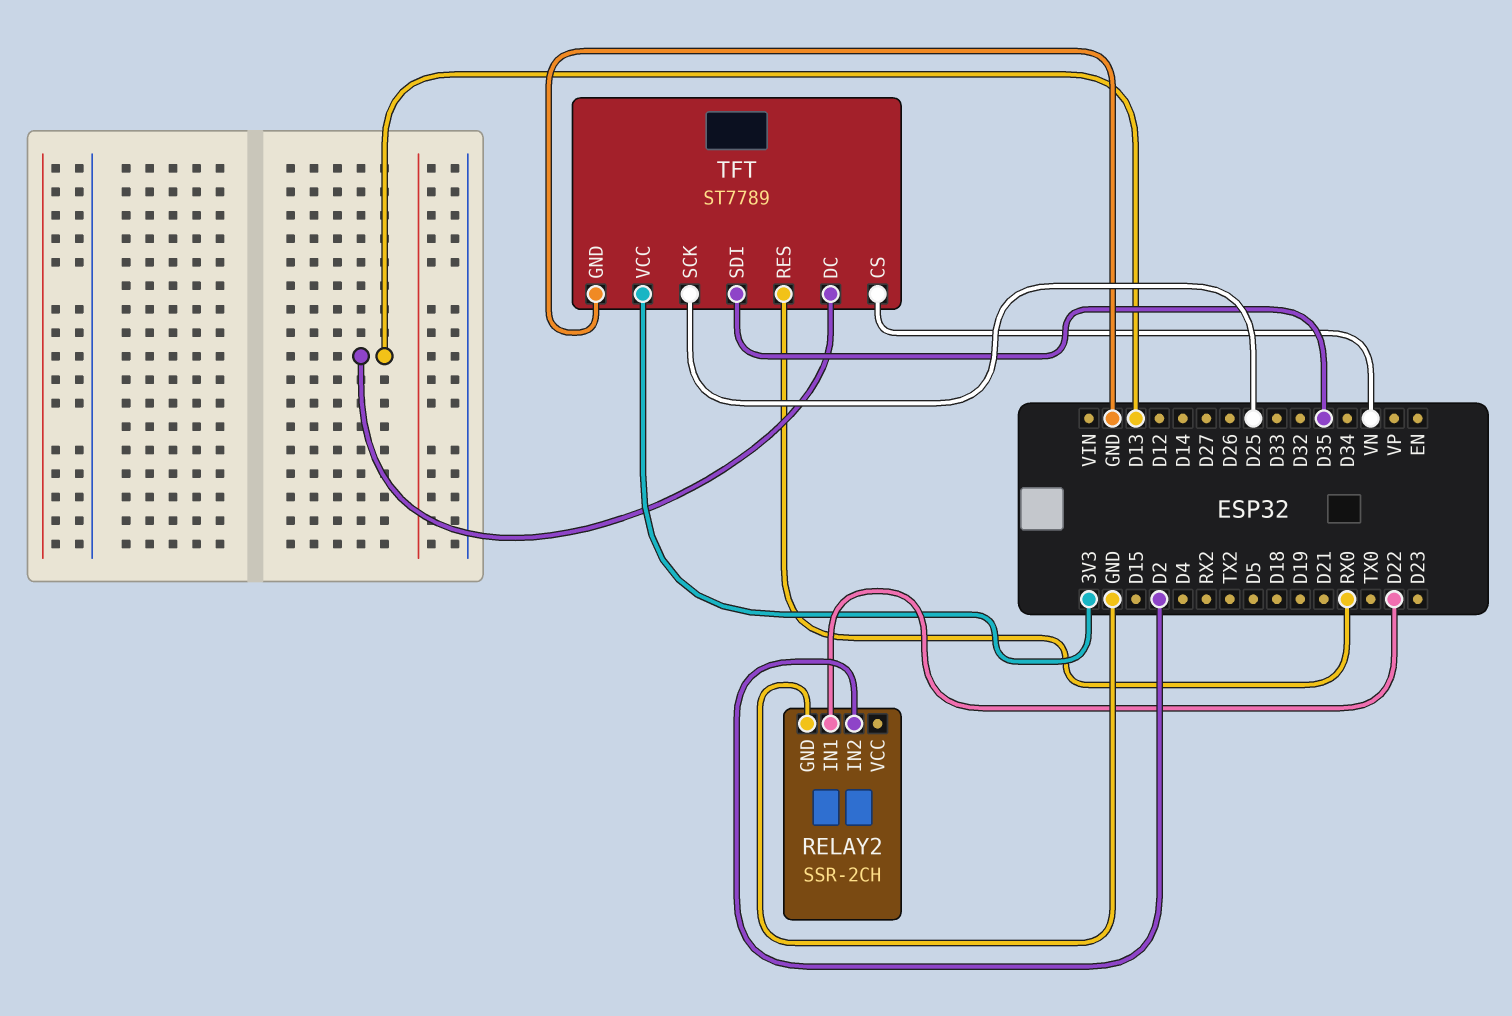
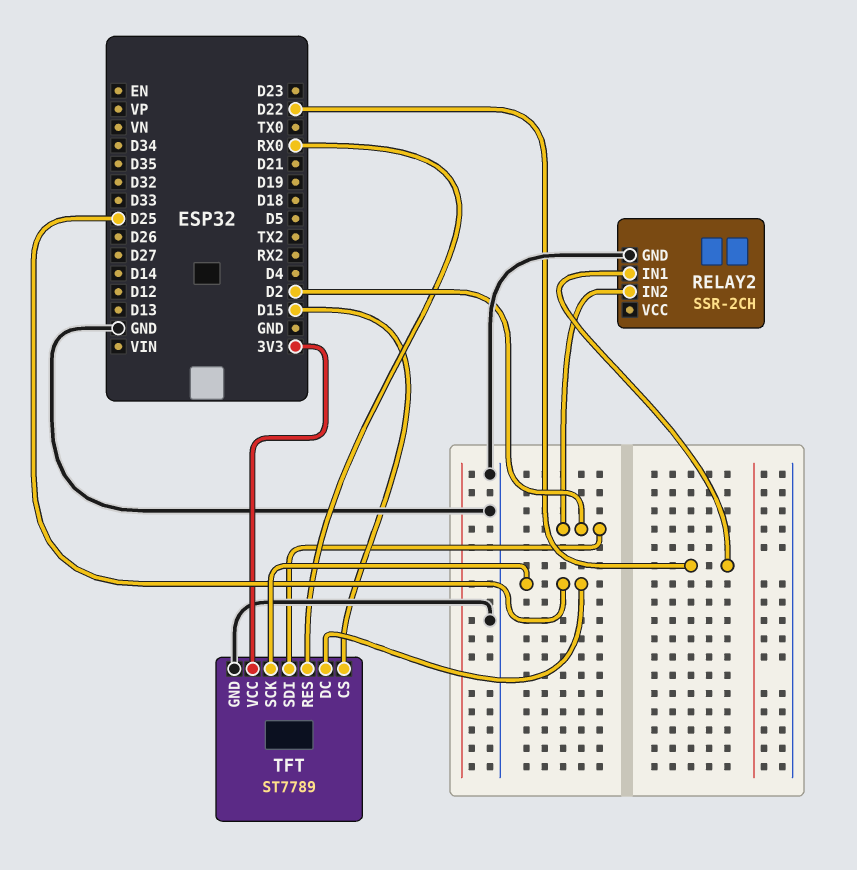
TFT pin CS: VN -> D15
TFT pin DC: D13 -> D25
TFT pin SDI: D35 -> D2

